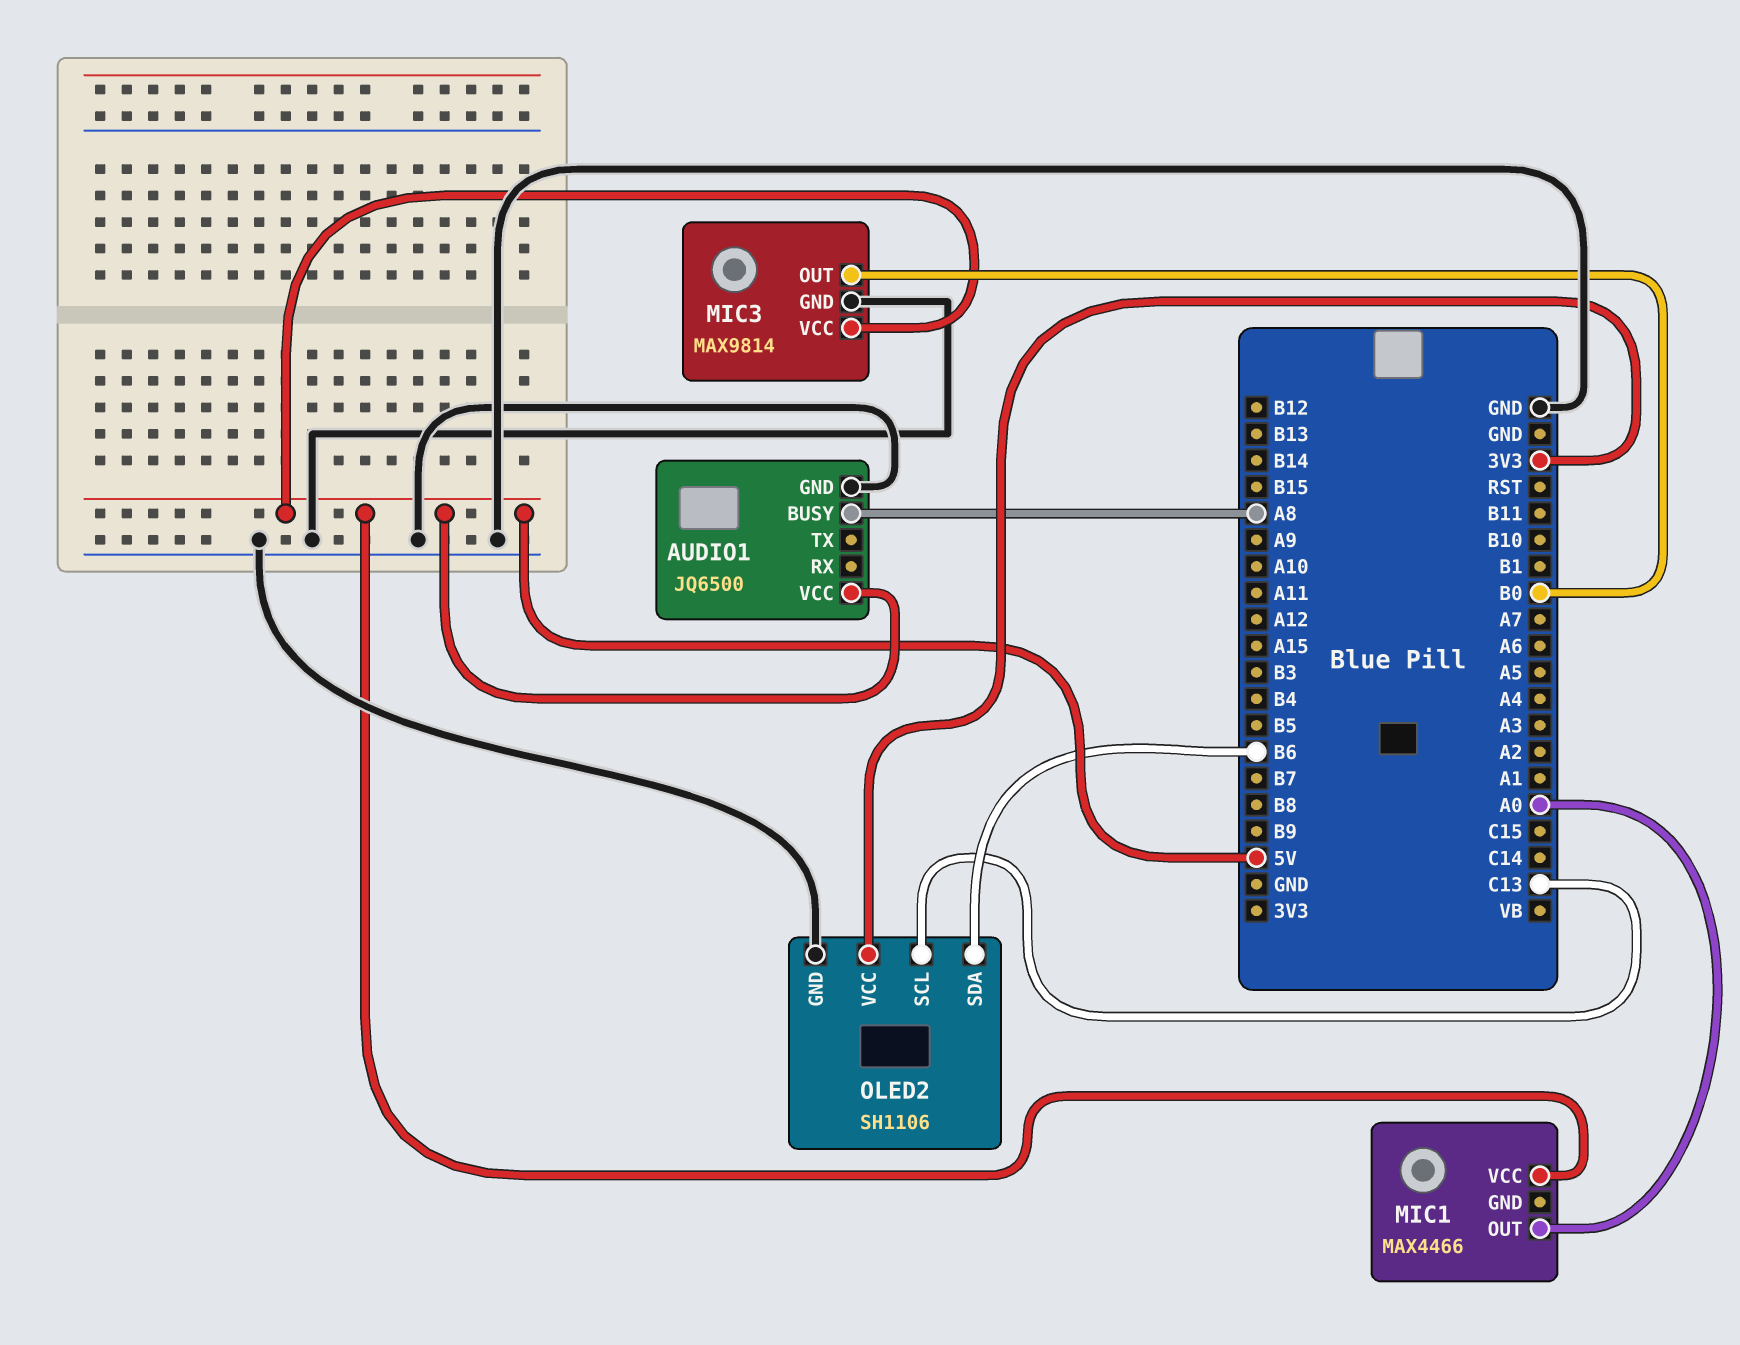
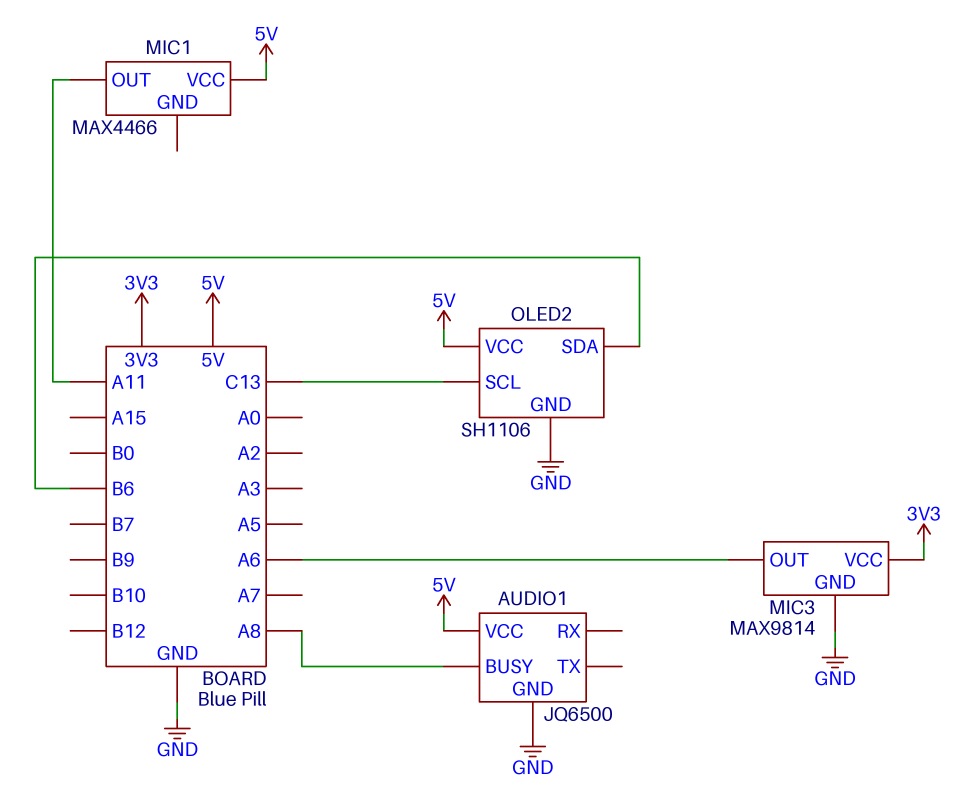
MIC1 pin OUT: A0 -> A11
MIC3 pin OUT: B0 -> A6
MIC3 pin VCC: 5V -> 3V3
OLED2 pin VCC: 3V3 -> 5V

